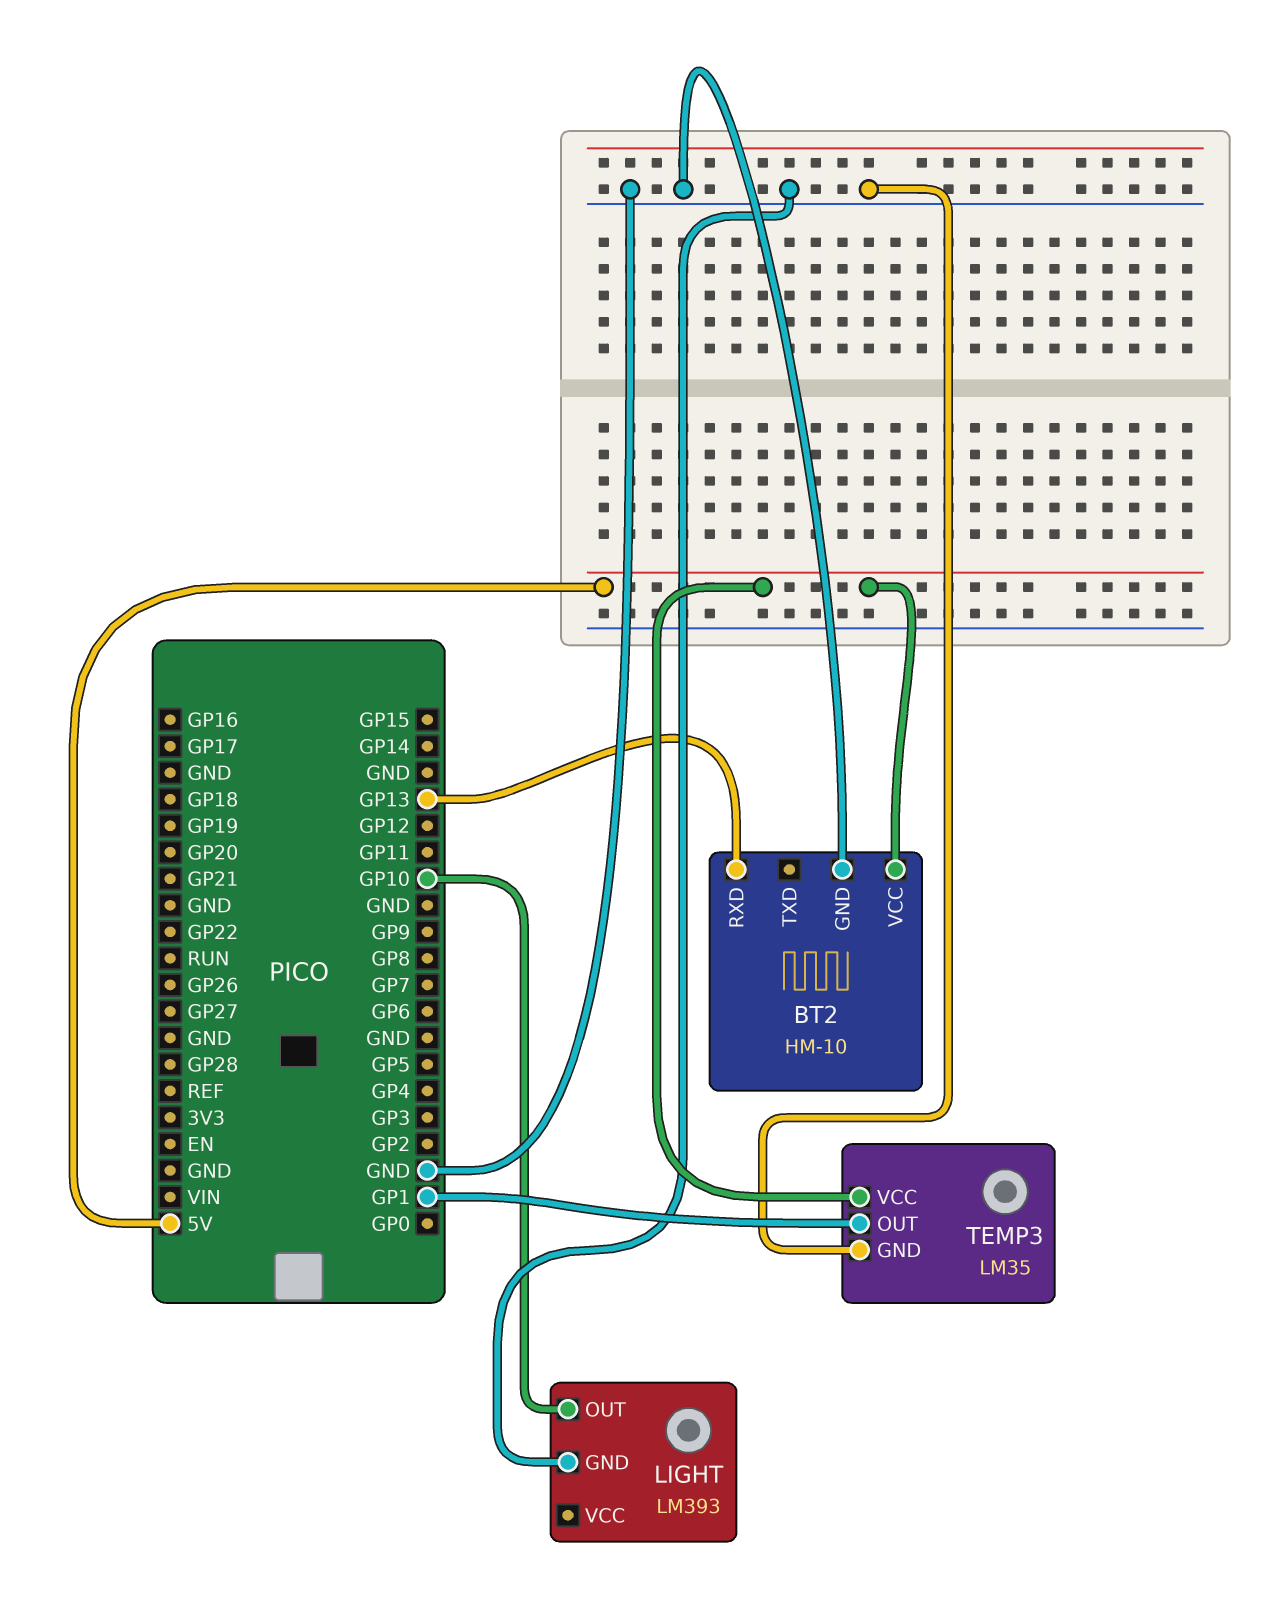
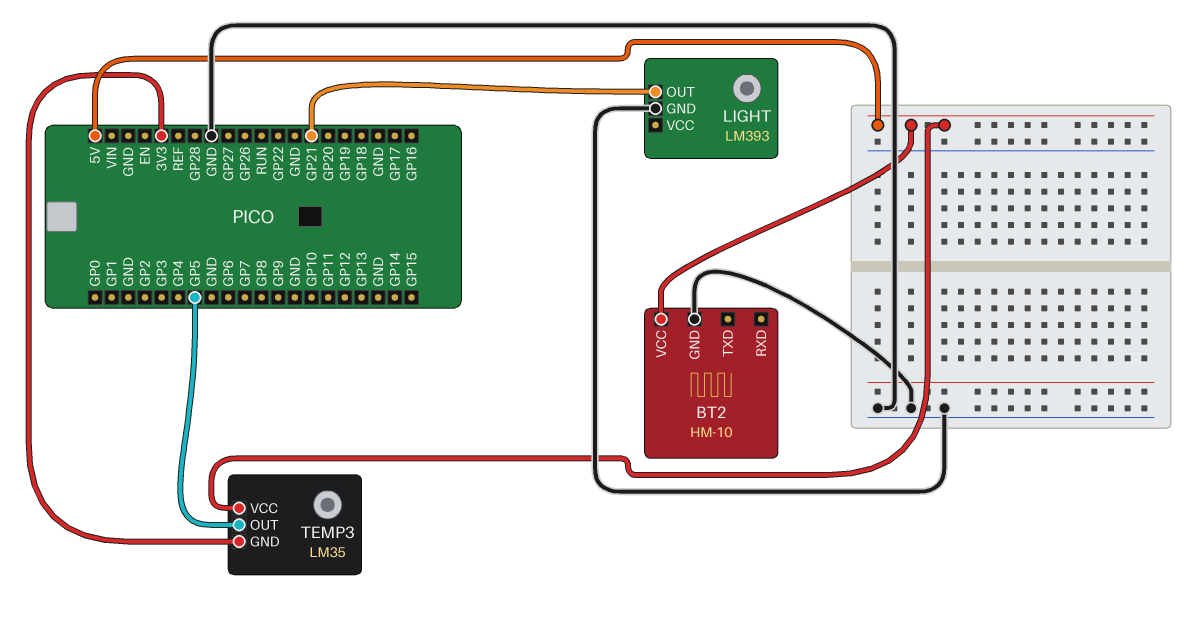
BT2 pin RXD: GP13 -> none
LIGHT pin OUT: GP10 -> GP21
TEMP3 pin GND: GND -> 3V3
TEMP3 pin OUT: GP1 -> GP5

